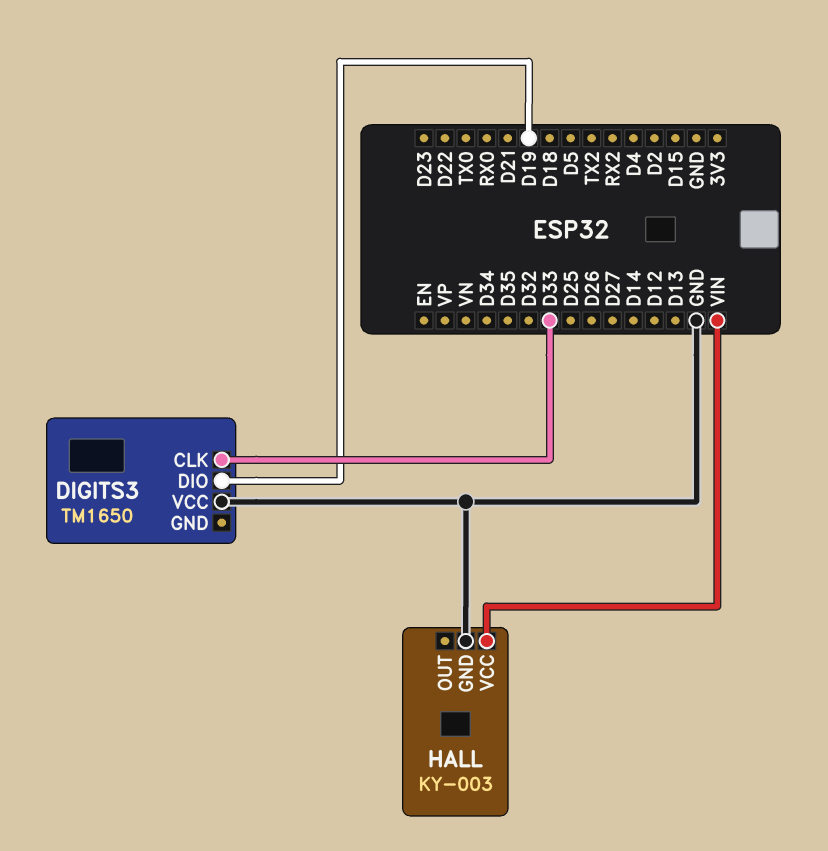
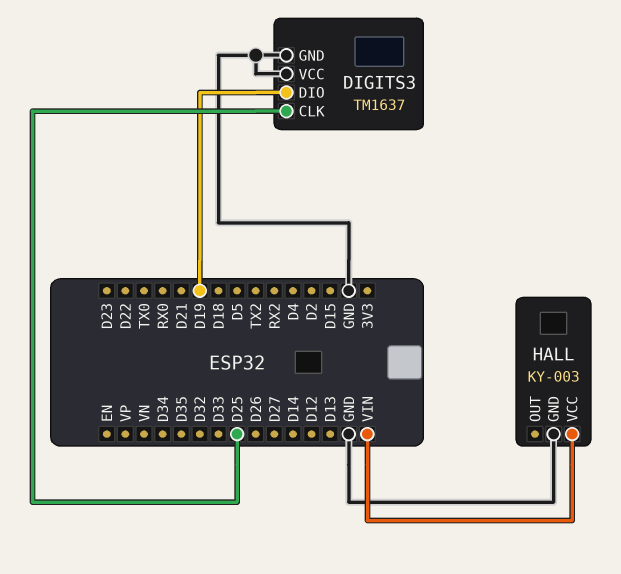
DIGITS3: TM1650 -> TM1637
DIGITS3 pin CLK: D33 -> D25
DIGITS3 pin GND: none -> GND

